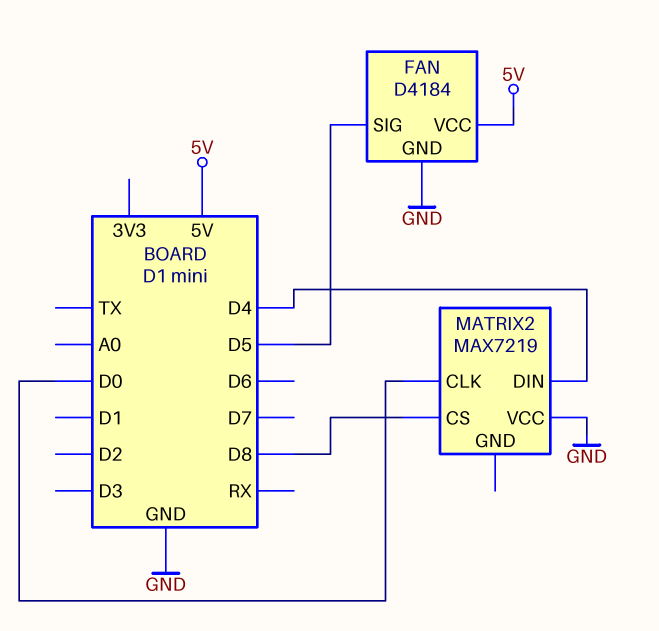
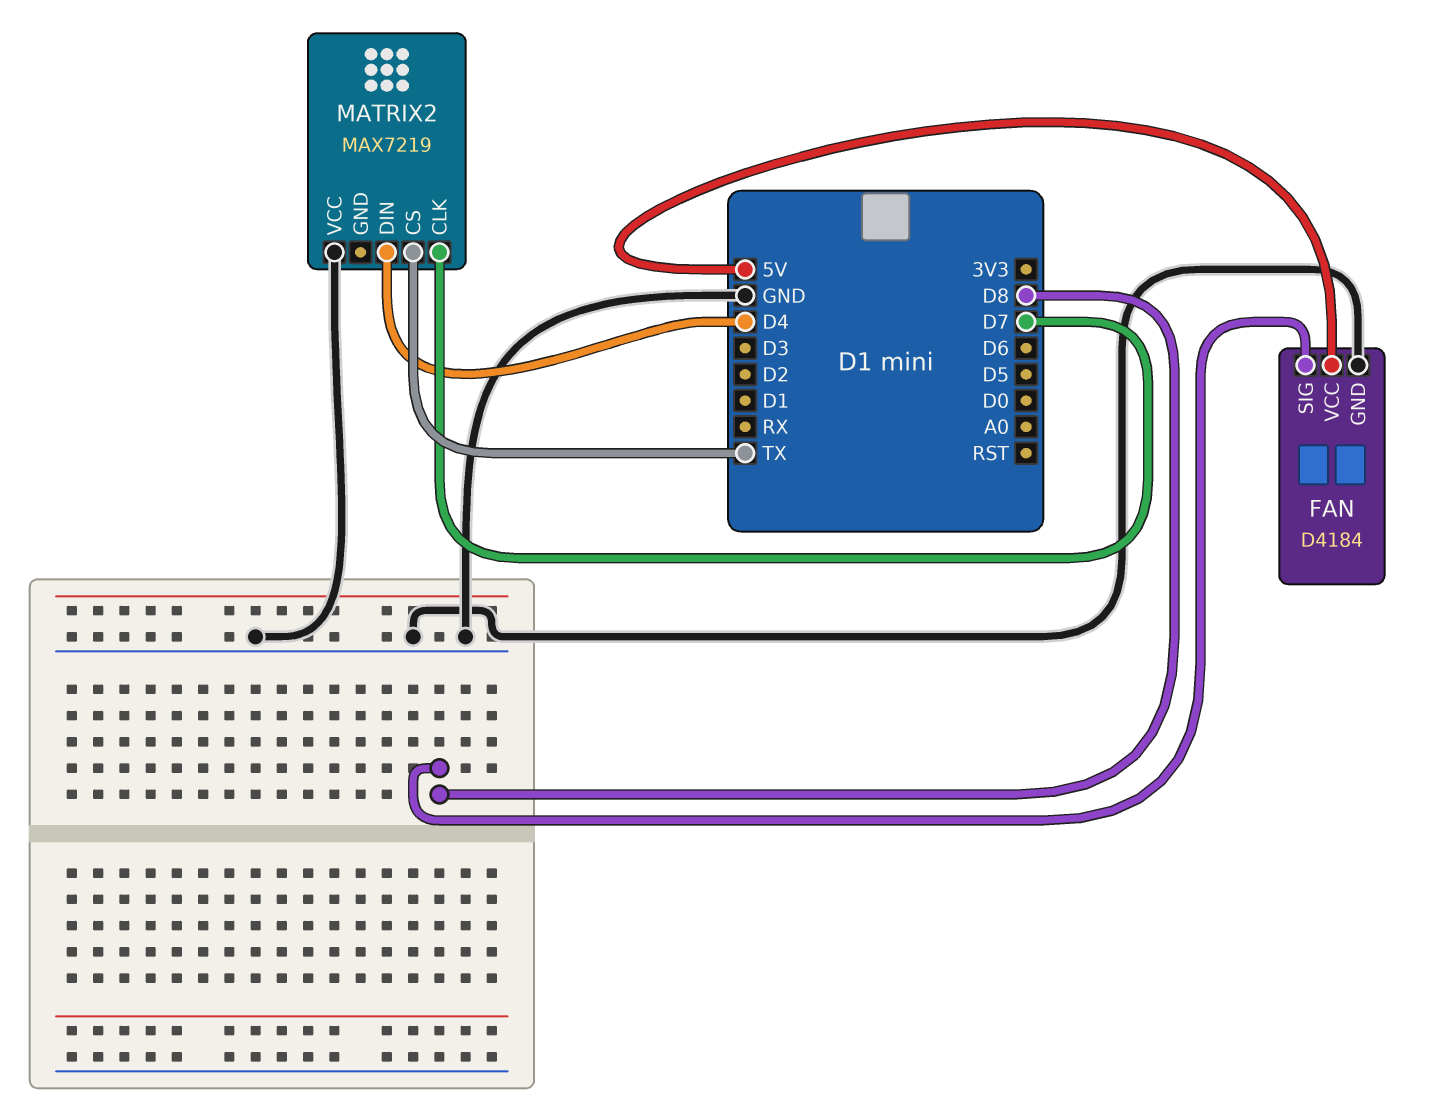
FAN pin SIG: D5 -> D8
MATRIX2 pin CLK: D0 -> D7
MATRIX2 pin CS: D8 -> TX

